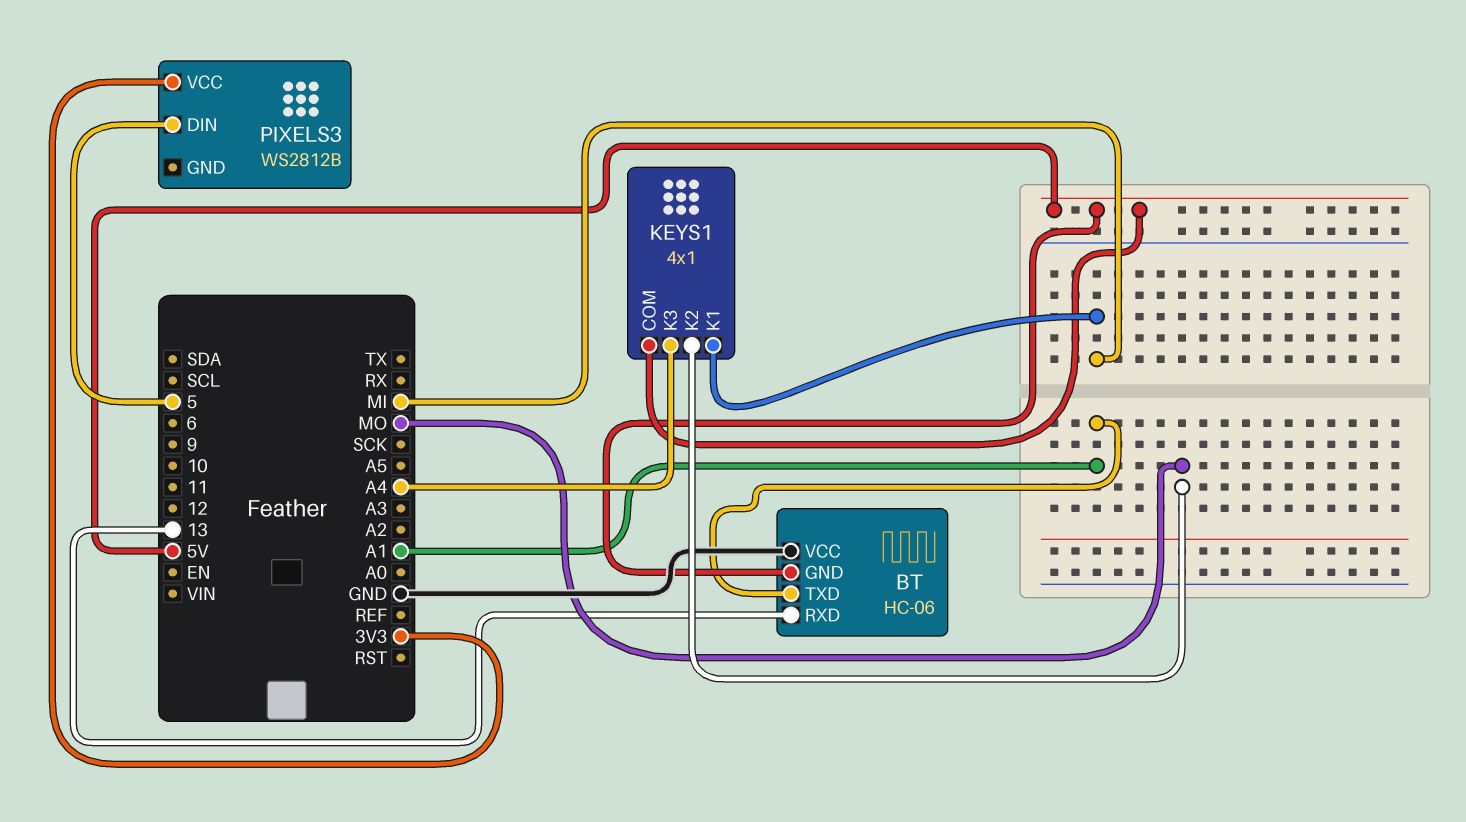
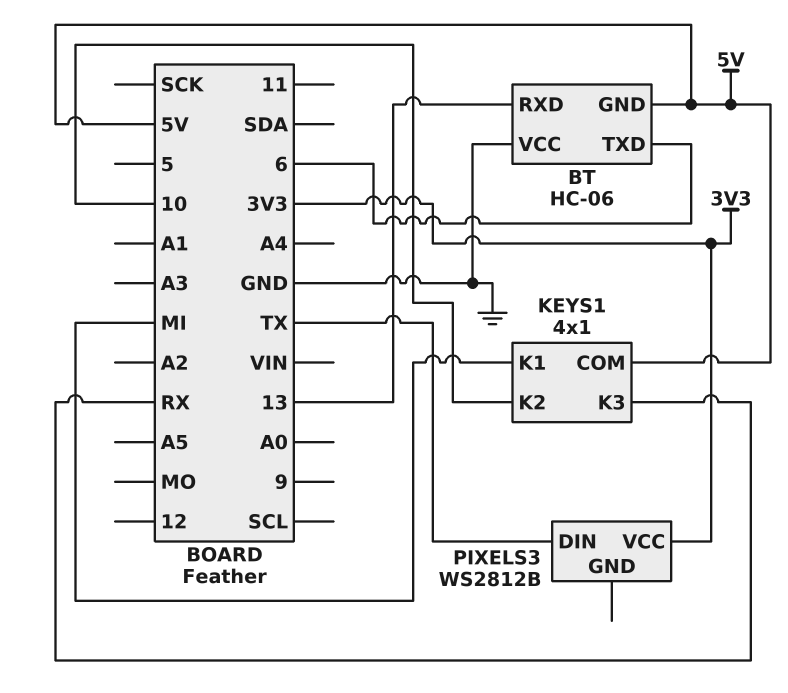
BT pin TXD: A1 -> 6
KEYS1 pin K2: MO -> 10
KEYS1 pin K3: A4 -> RX
PIXELS3 pin DIN: 5 -> TX

